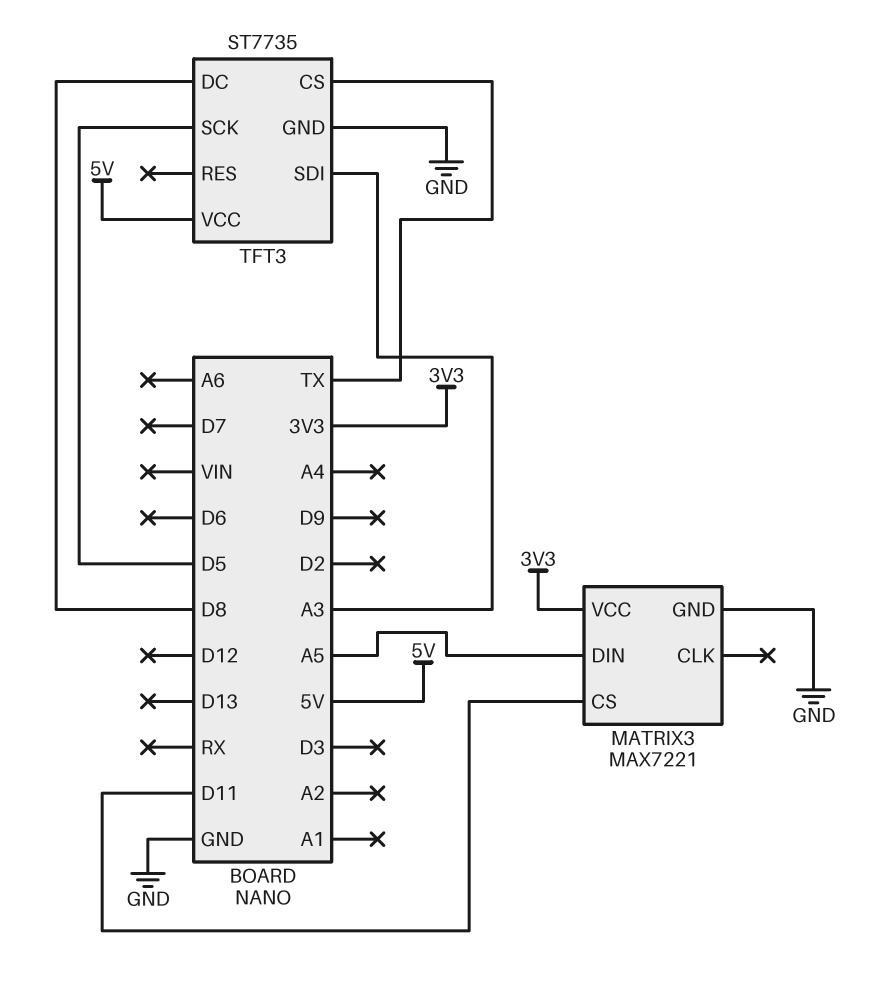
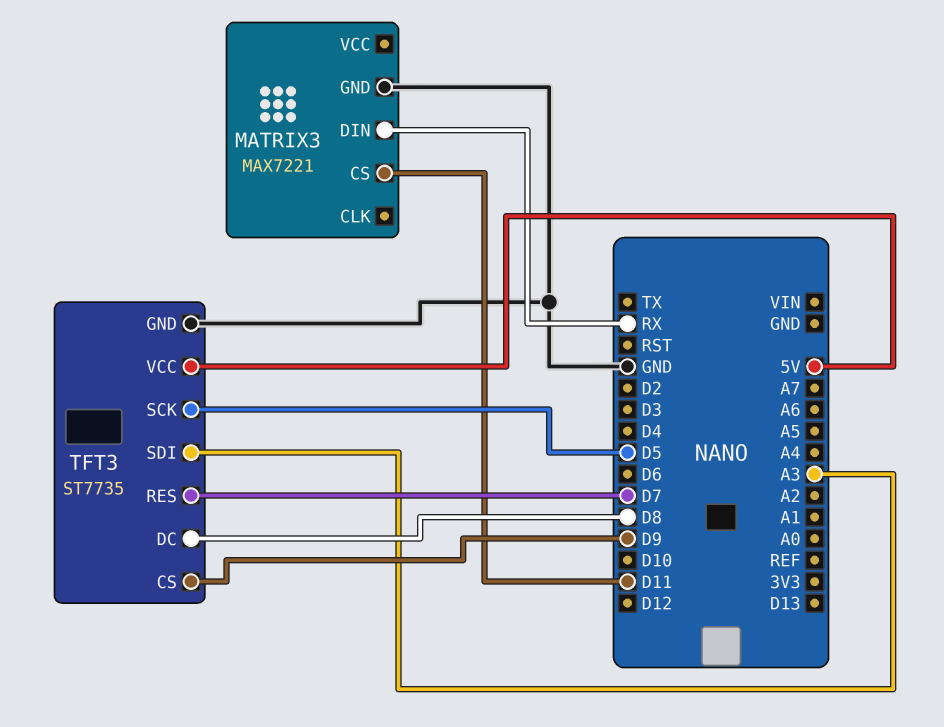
MATRIX3 pin DIN: A5 -> RX
MATRIX3 pin VCC: 3V3 -> none
TFT3 pin CS: TX -> D9
TFT3 pin RES: none -> D7

